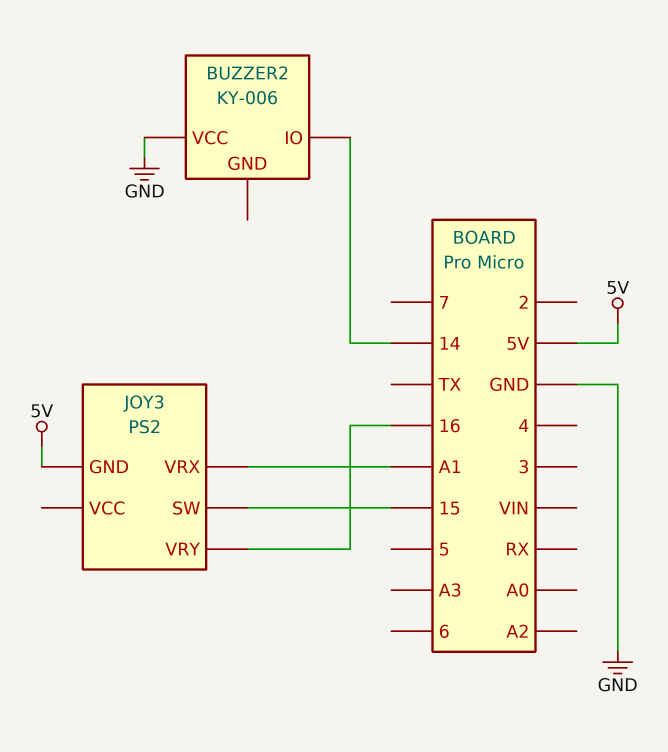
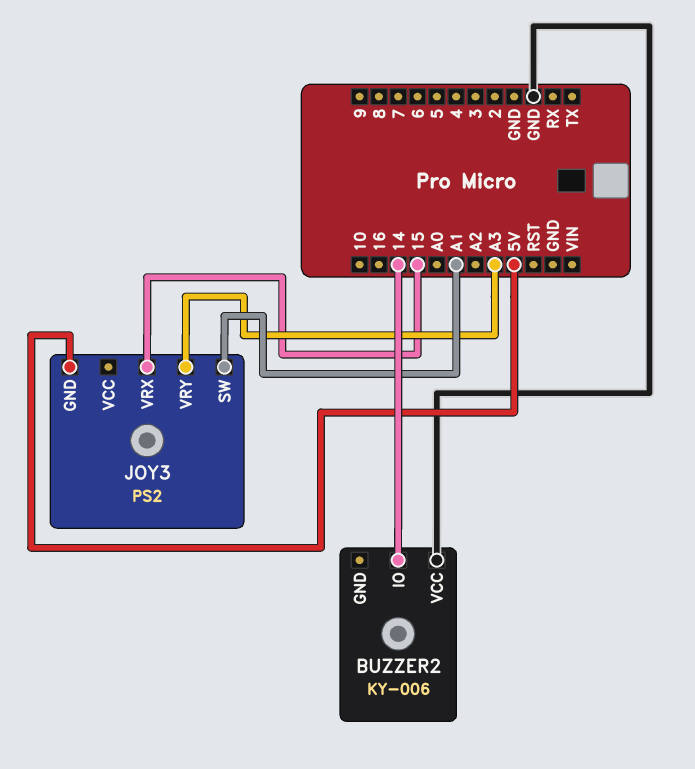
JOY3 pin SW: 15 -> A1
JOY3 pin VRX: A1 -> 15
JOY3 pin VRY: 16 -> A3

